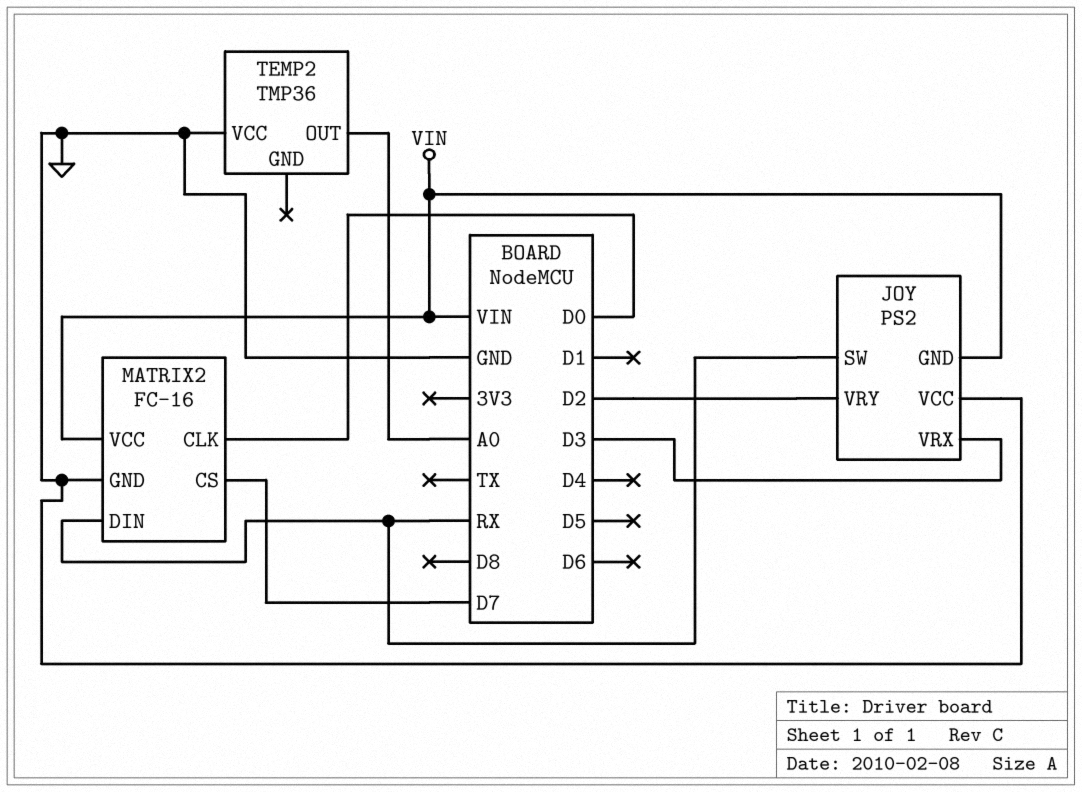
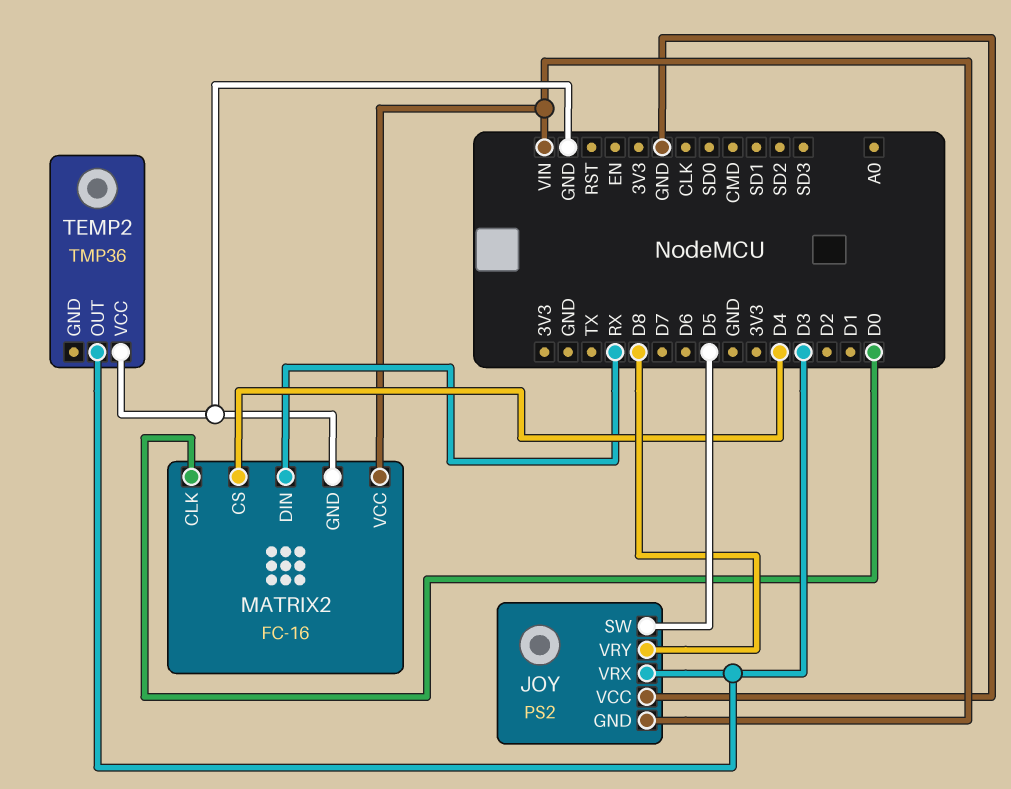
JOY pin SW: RX -> D5
JOY pin VRY: D2 -> D8
MATRIX2 pin CS: D7 -> D4
TEMP2 pin OUT: A0 -> D3

